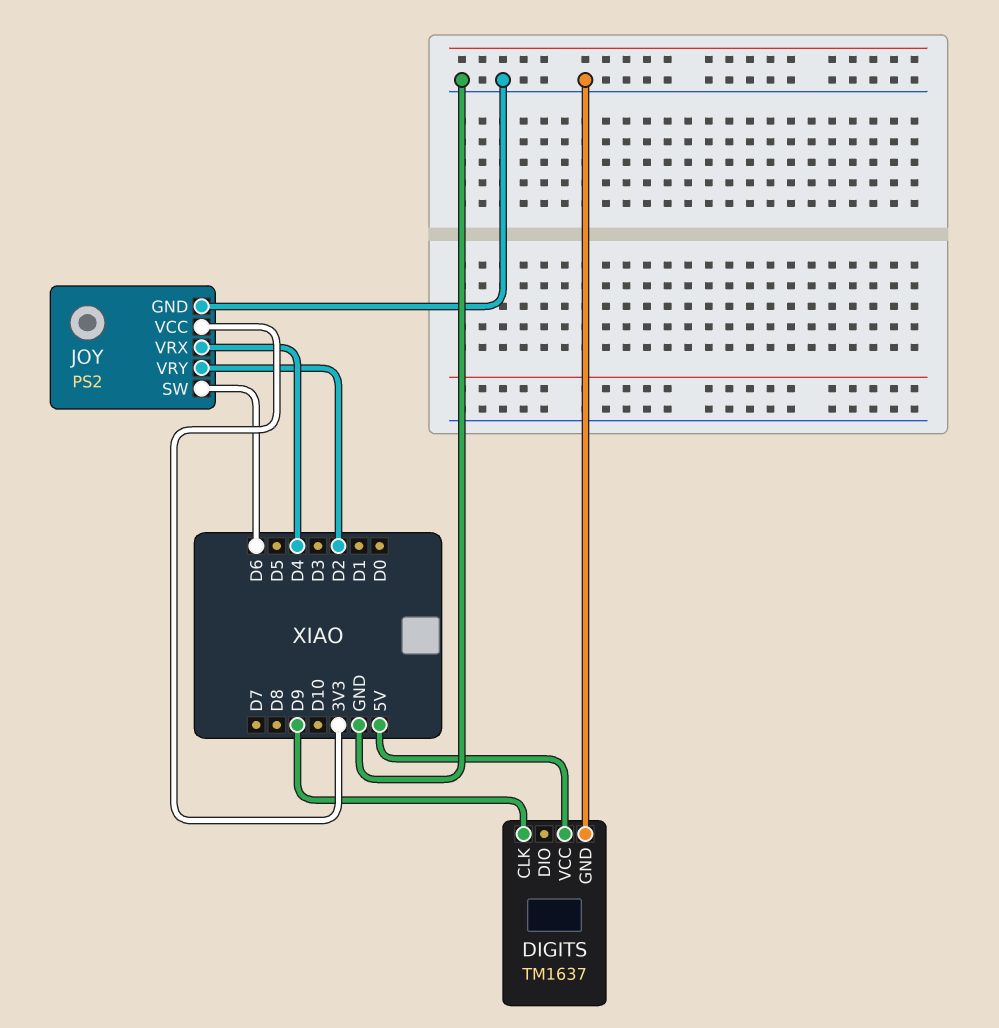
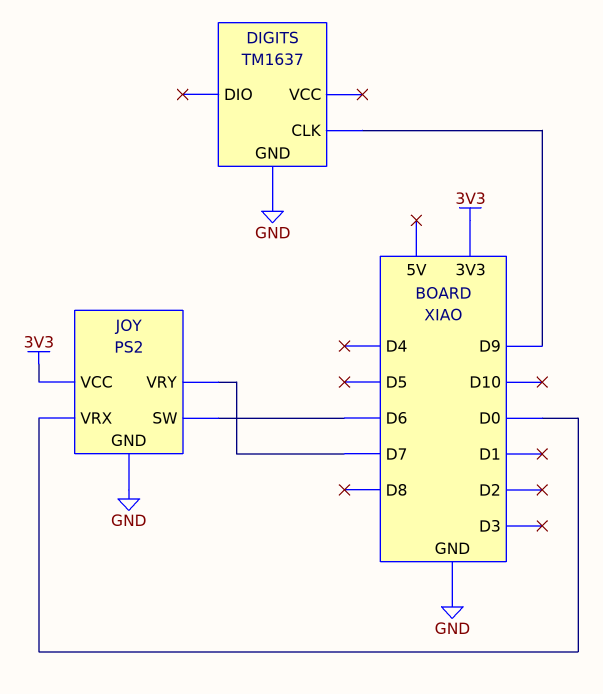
DIGITS pin VCC: 5V -> none
JOY pin VRX: D4 -> D0
JOY pin VRY: D2 -> D7

